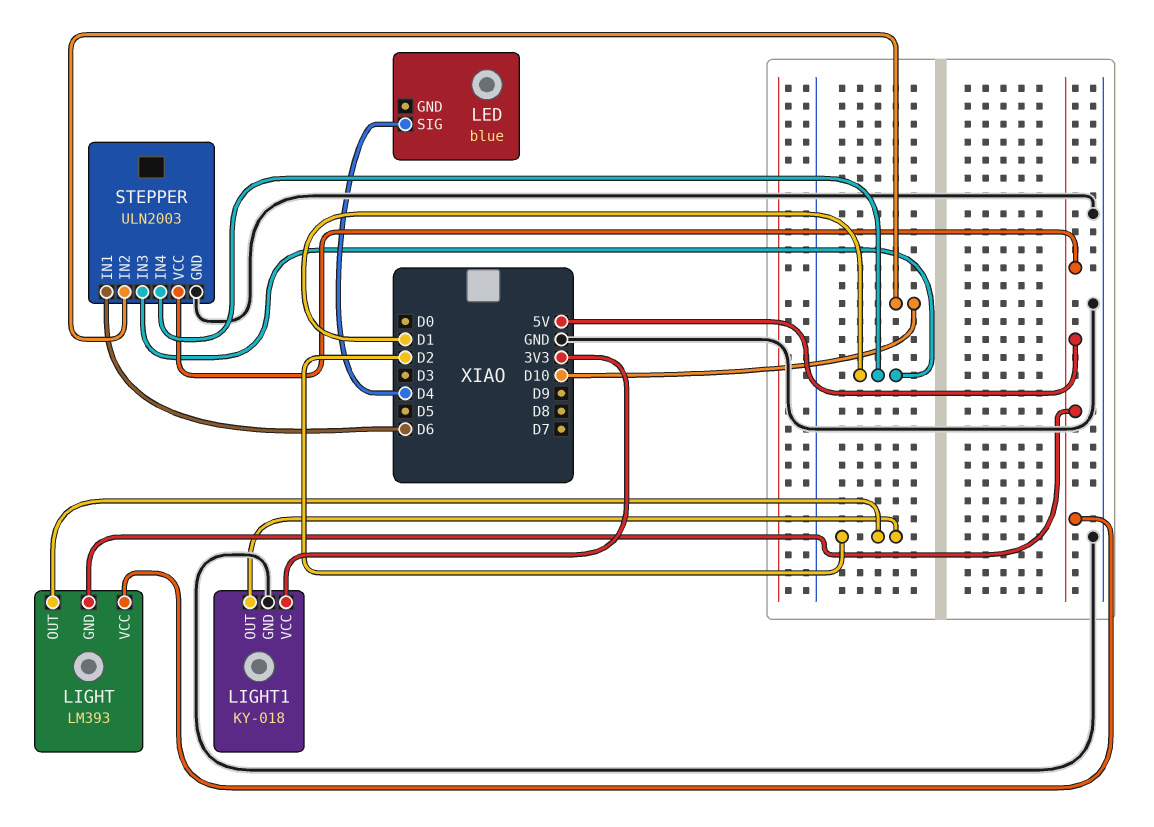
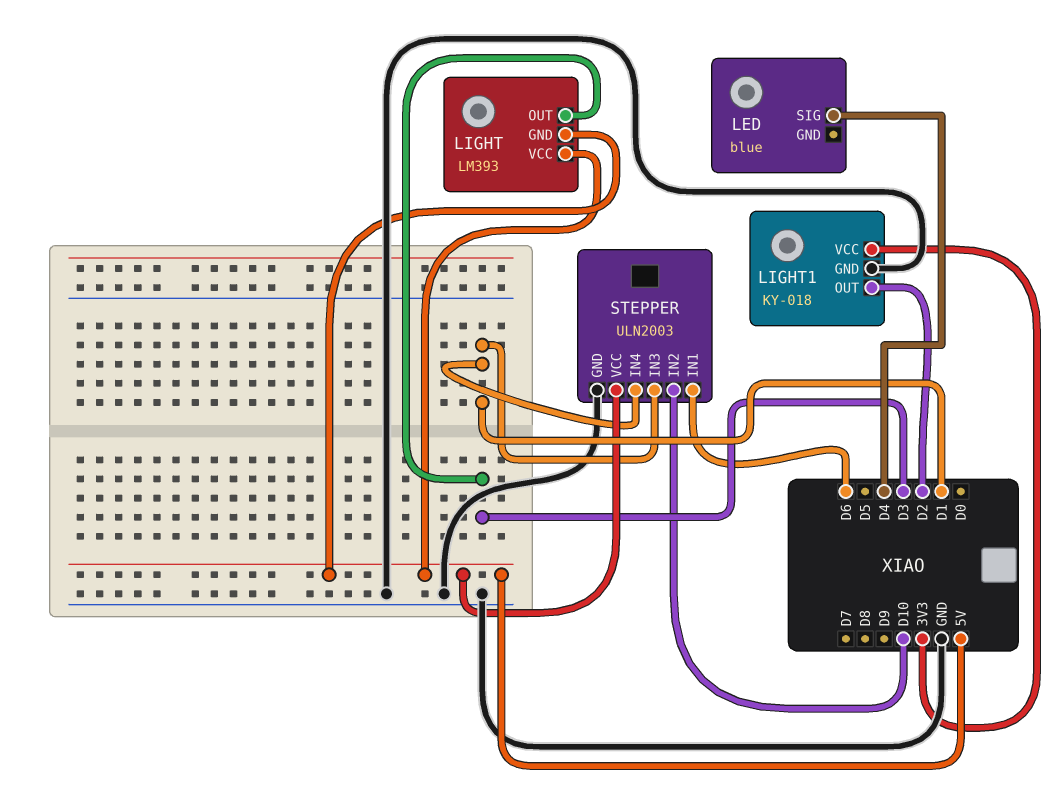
LIGHT pin OUT: D2 -> D3

